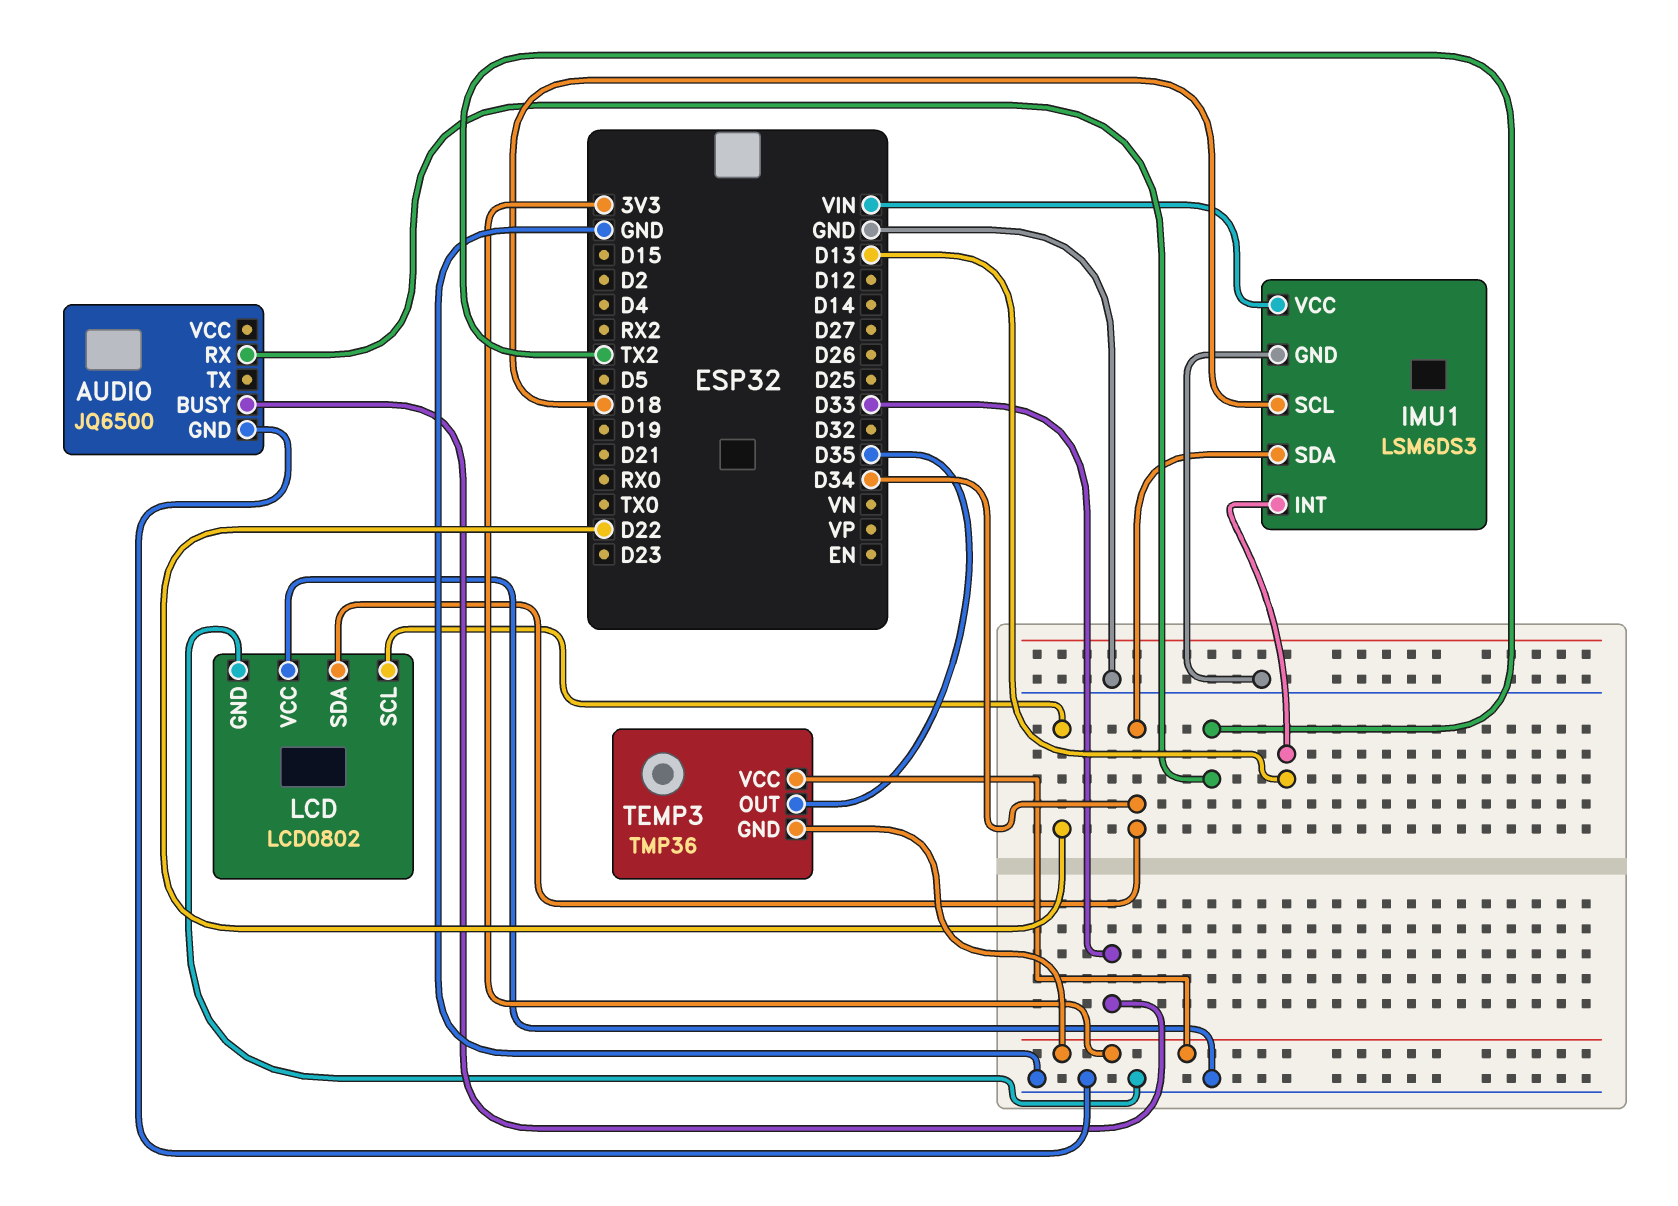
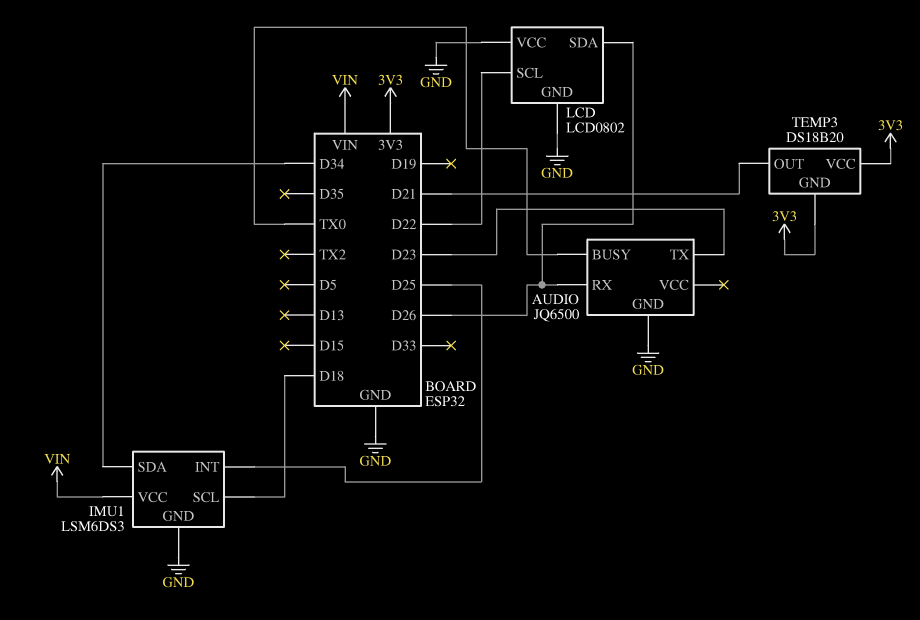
AUDIO pin BUSY: D33 -> TX0
AUDIO pin RX: TX2 -> D26
AUDIO pin TX: none -> D23
IMU1 pin INT: D13 -> D25
LCD pin SDA: D34 -> D26
TEMP3: TMP36 -> DS18B20
TEMP3 pin OUT: D35 -> D21

